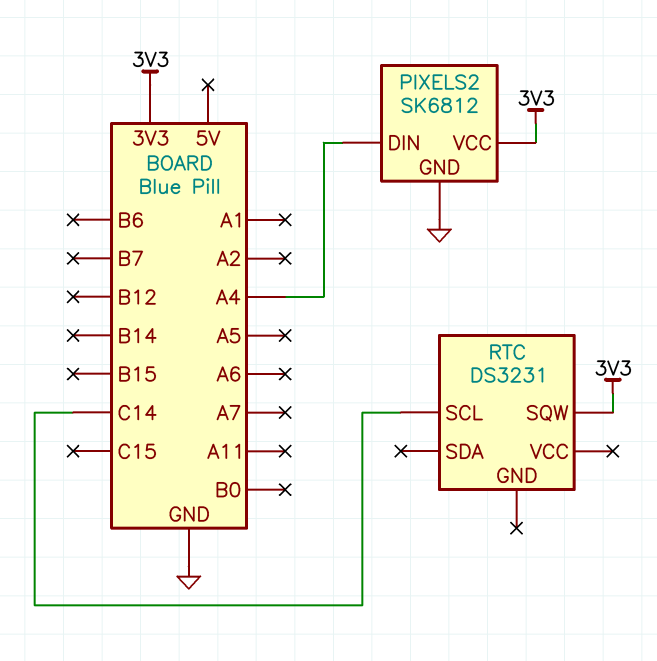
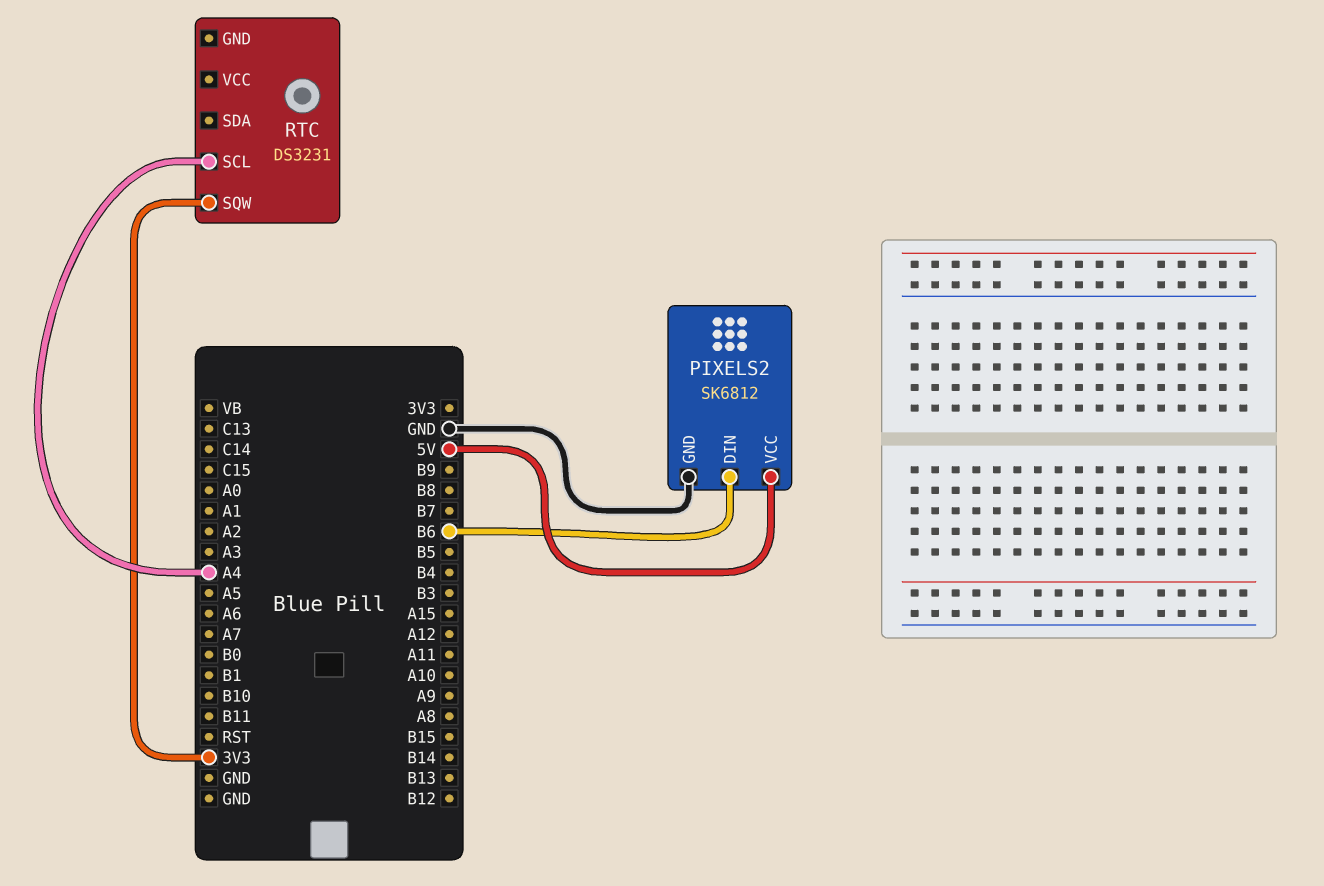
PIXELS2 pin DIN: A4 -> B6
PIXELS2 pin VCC: 3V3 -> 5V
RTC pin SCL: C14 -> A4

